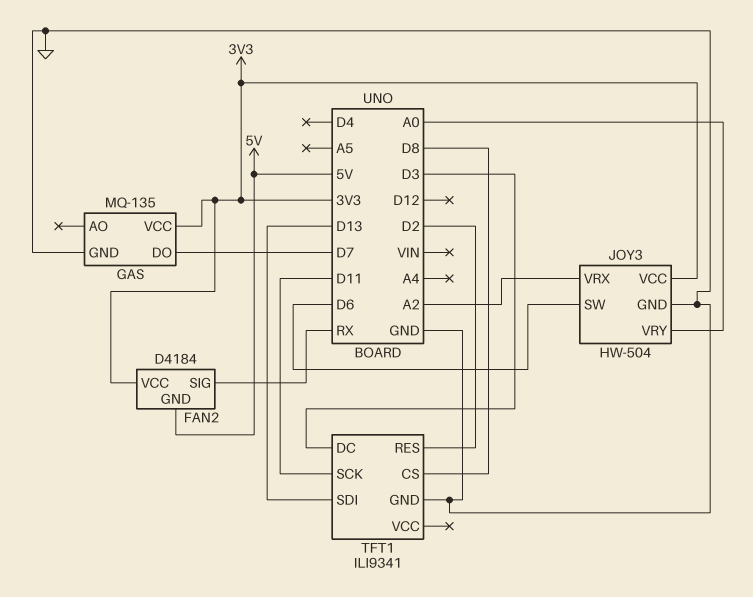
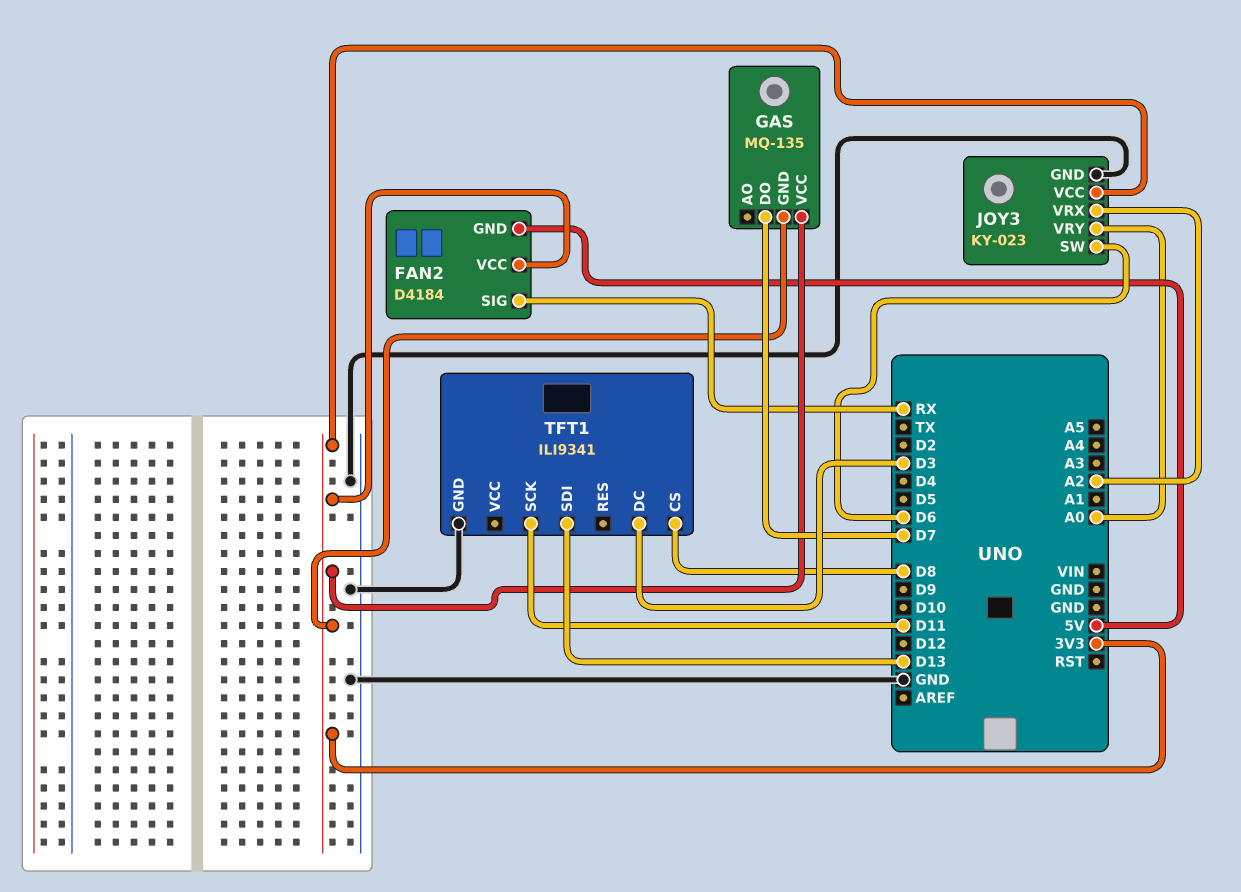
GAS pin GND: GND -> 3V3
JOY3: HW-504 -> KY-023
TFT1 pin RES: D2 -> none

